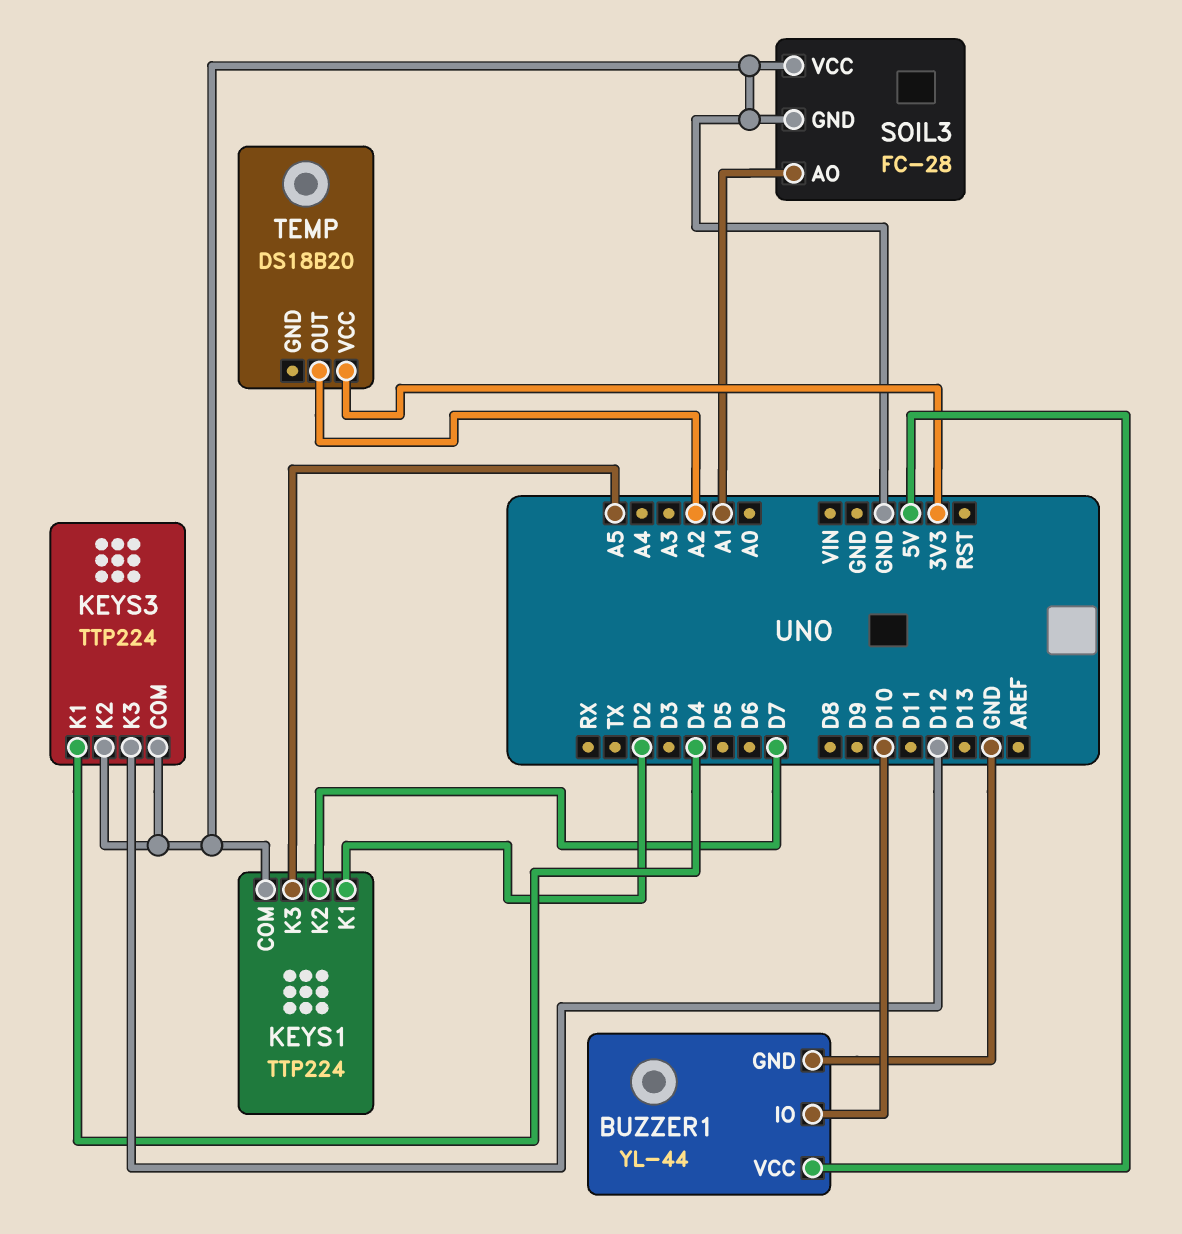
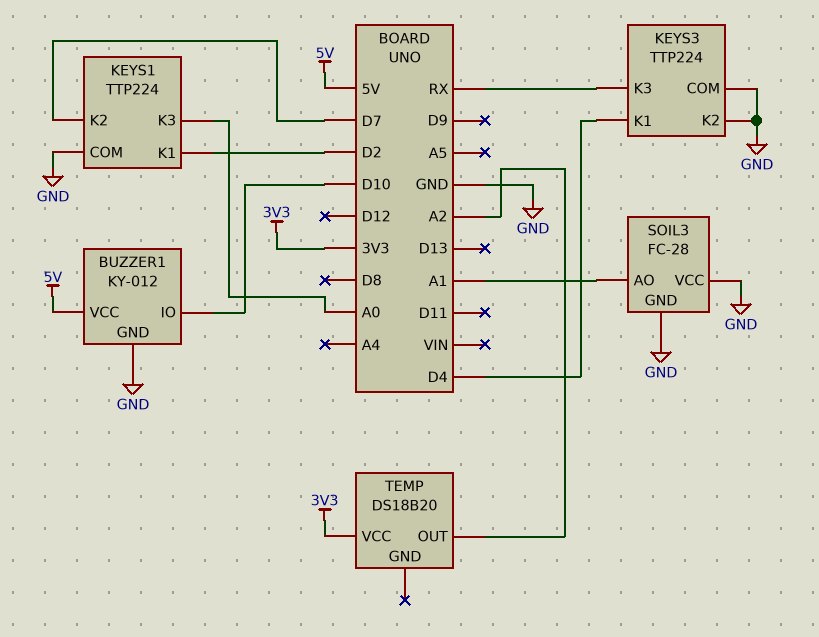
BUZZER1: YL-44 -> KY-012
KEYS1 pin K3: A5 -> A0
KEYS3 pin K3: D12 -> RX

